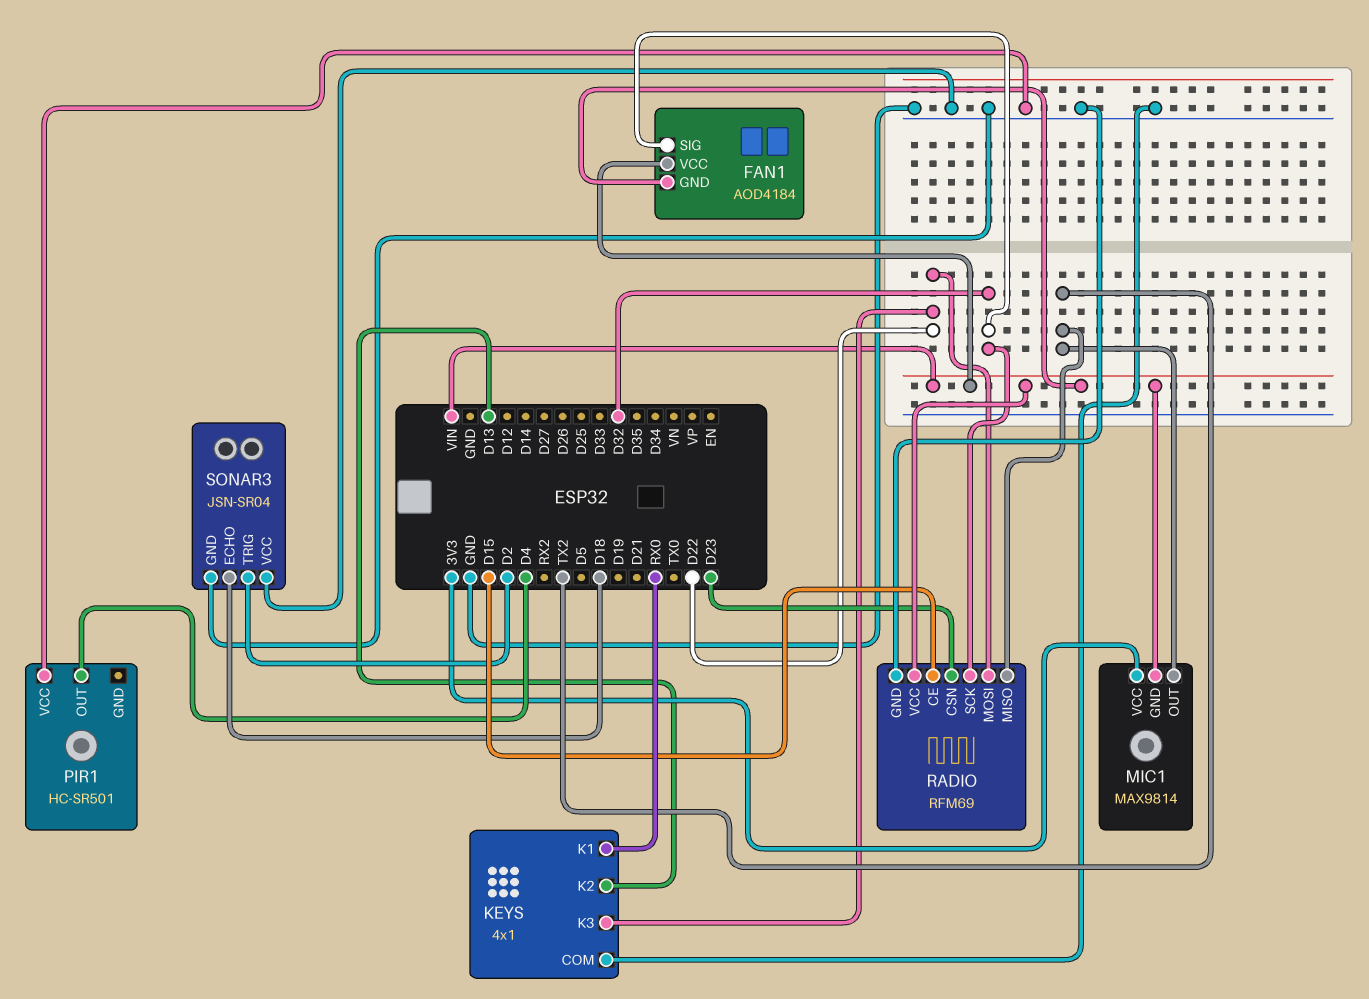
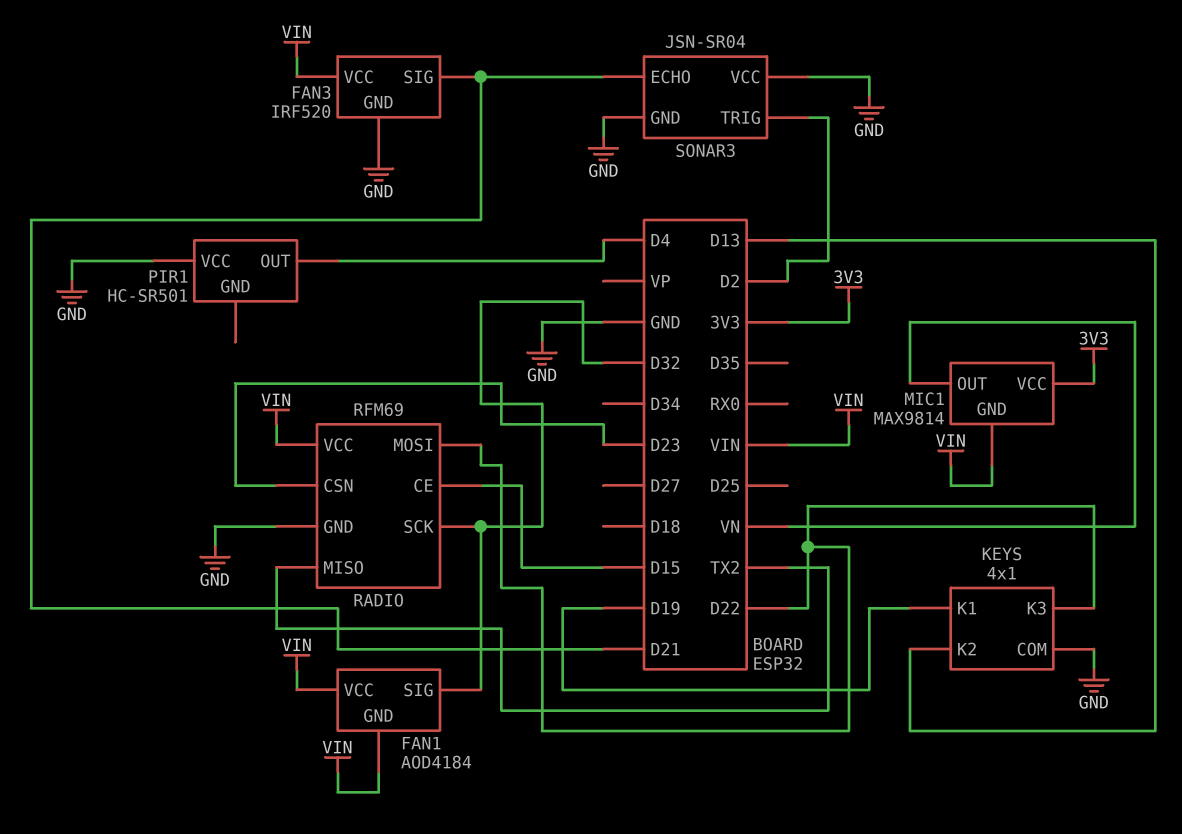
FAN3: none -> IRF520
FAN3 pin GND: none -> GND
FAN3 pin SIG: none -> D21
FAN3 pin VCC: none -> VIN
KEYS pin K1: RX0 -> D19
MIC1 pin OUT: TX2 -> VN
SONAR3 pin ECHO: D18 -> D21

